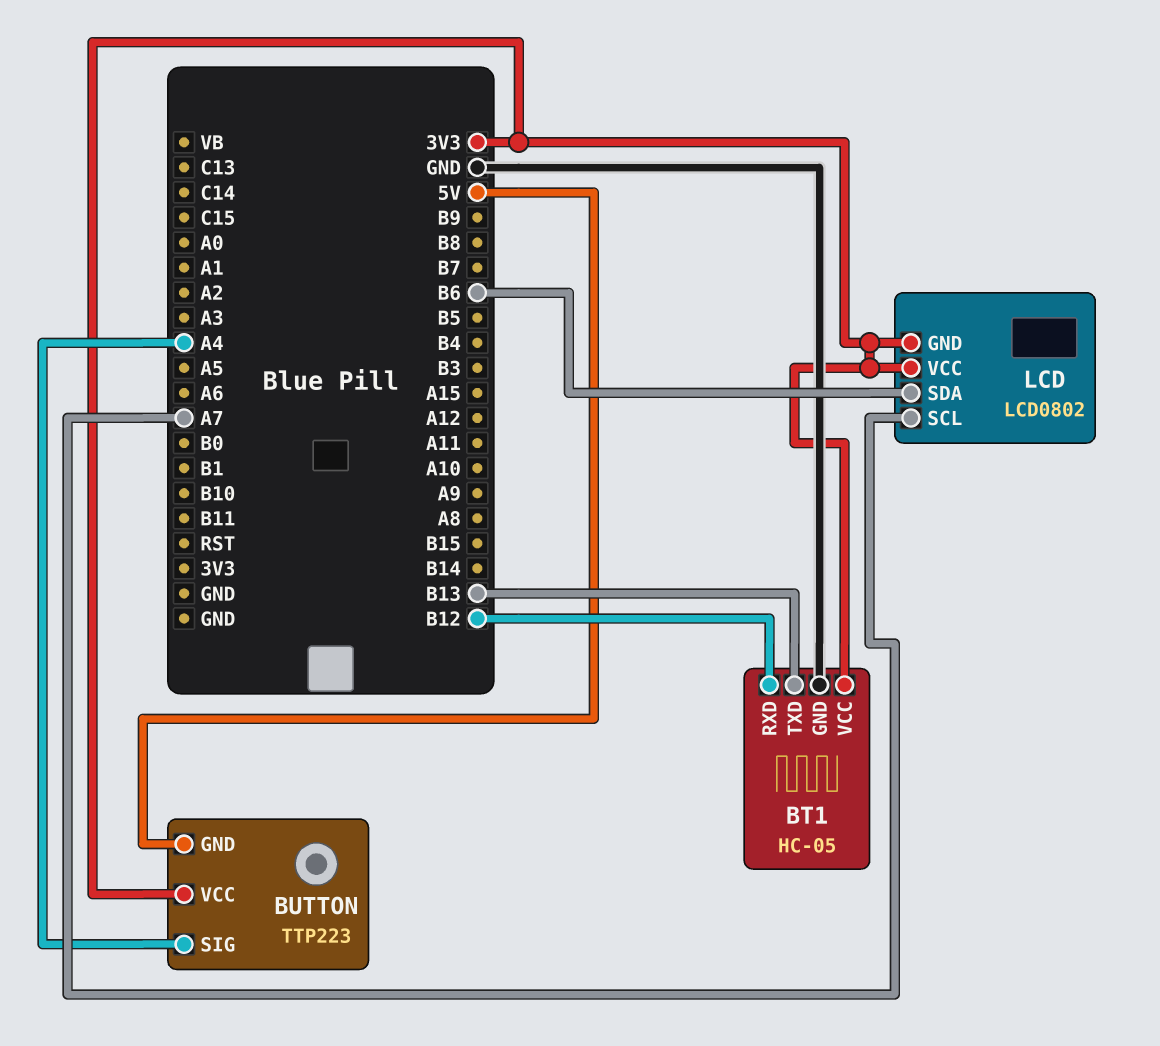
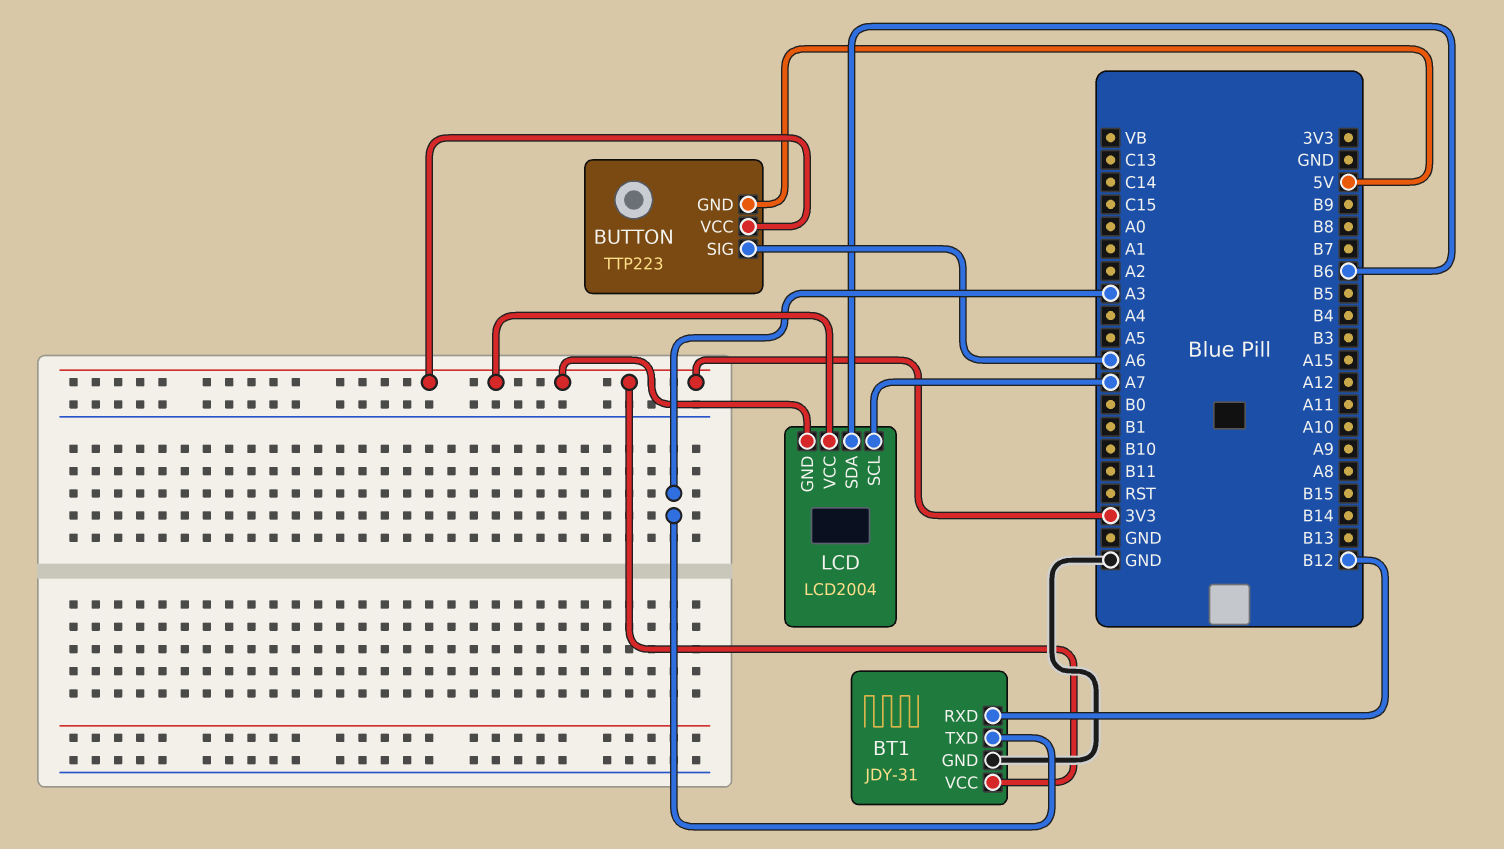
BT1: HC-05 -> JDY-31
BT1 pin TXD: B13 -> A3
BUTTON pin SIG: A4 -> A6
LCD: LCD0802 -> LCD2004

